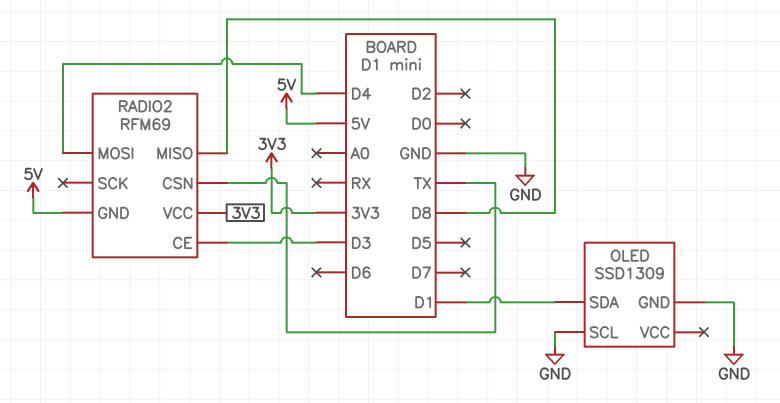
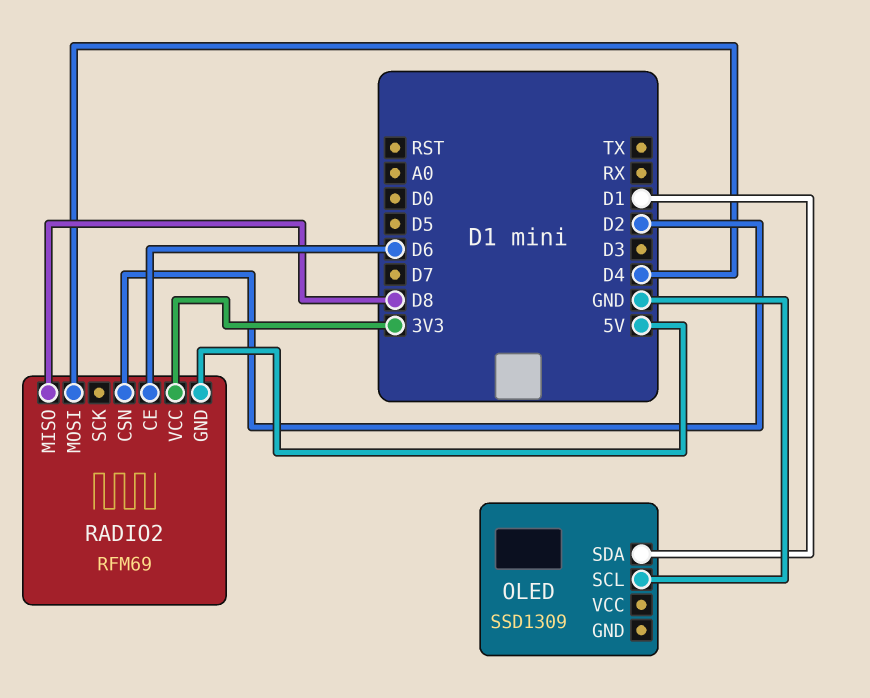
OLED pin GND: GND -> none
RADIO2 pin CE: D3 -> D6
RADIO2 pin CSN: TX -> D2

